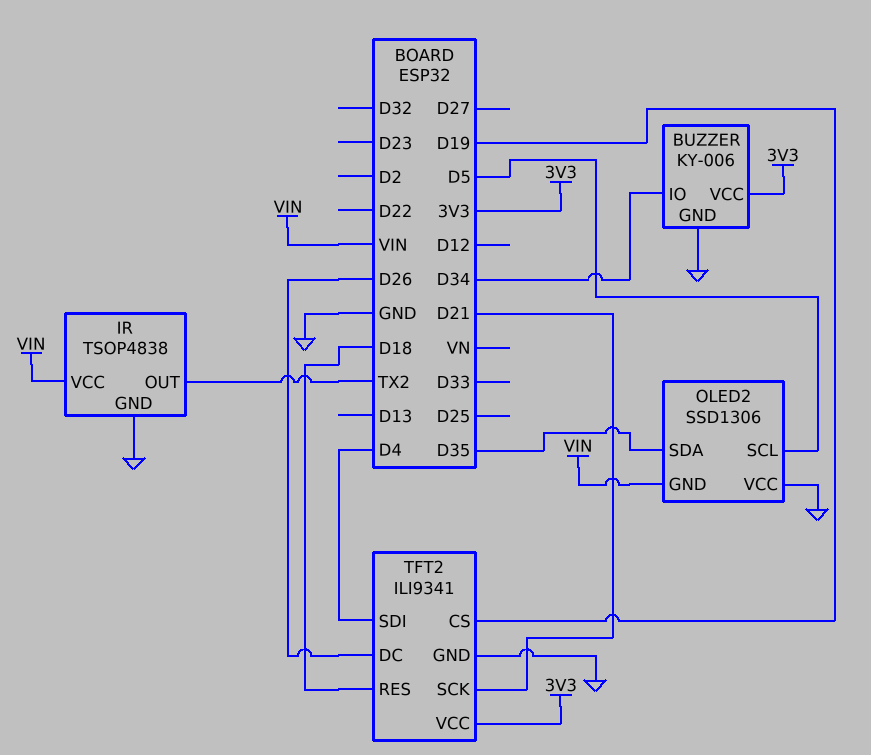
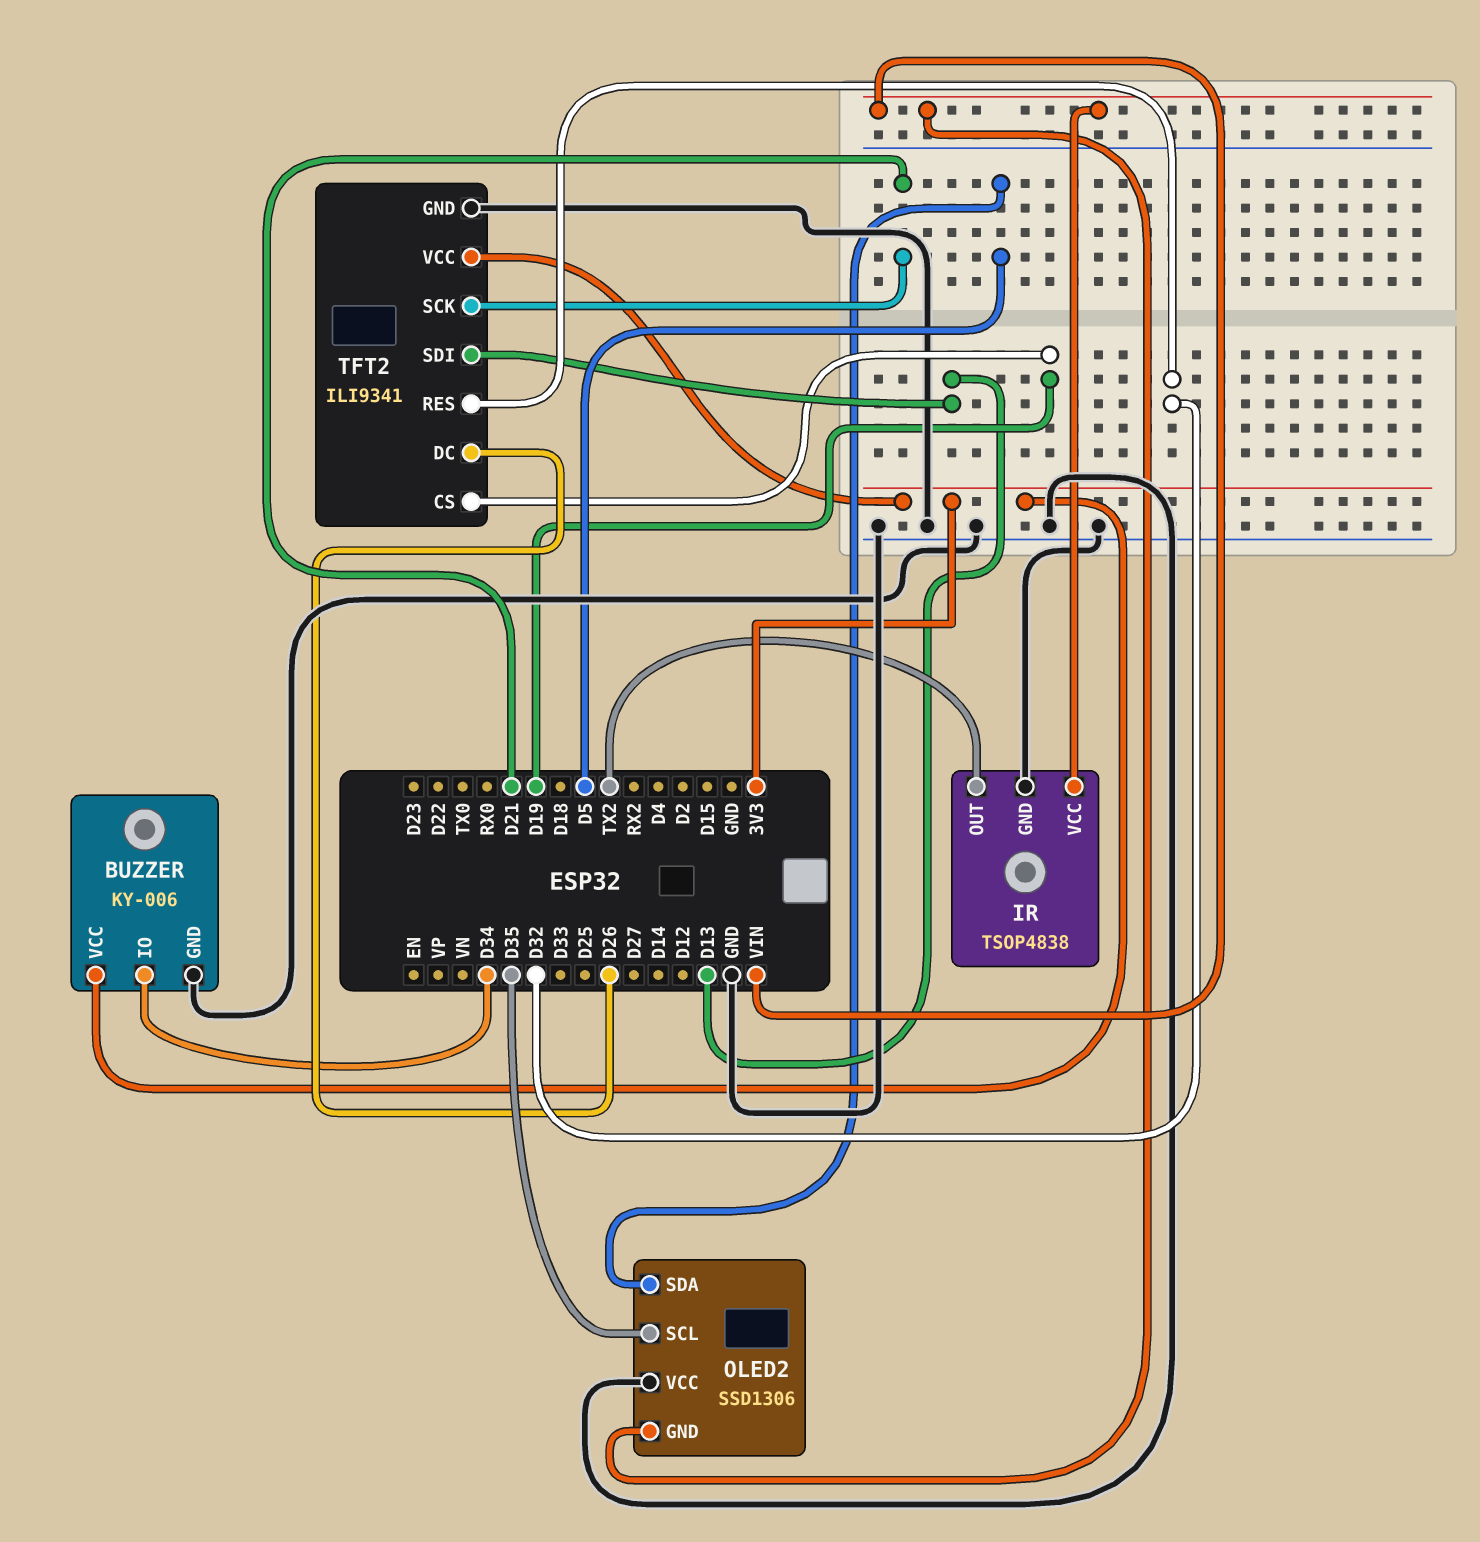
OLED2 pin SCL: D5 -> D35
OLED2 pin SDA: D35 -> D5
TFT2 pin RES: D18 -> D32
TFT2 pin SDI: D4 -> D13

